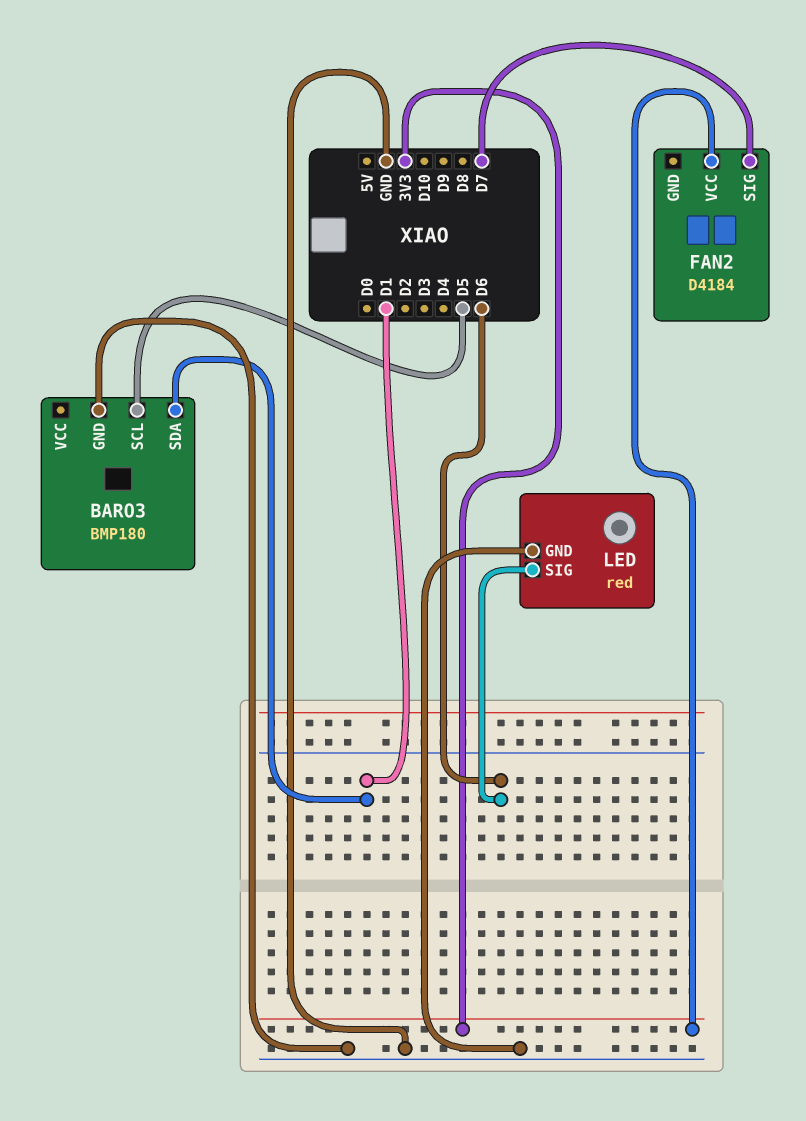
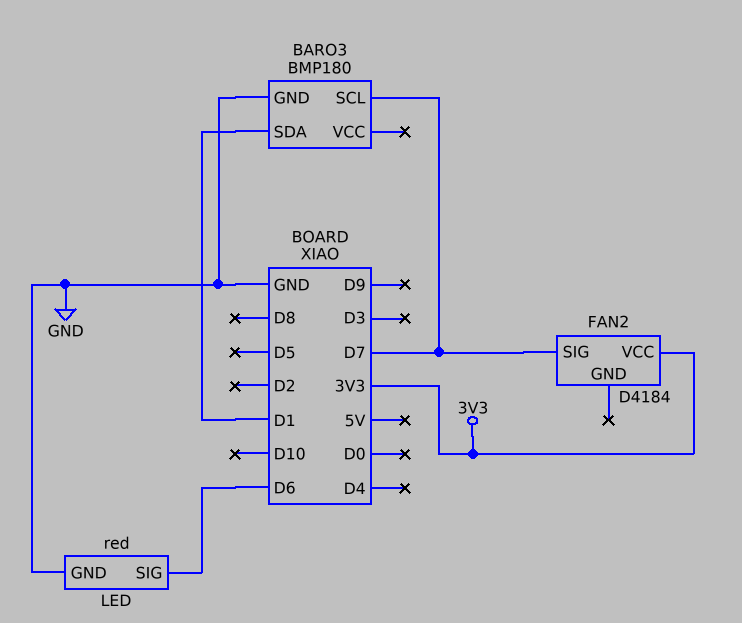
BARO3 pin SCL: D5 -> D7

